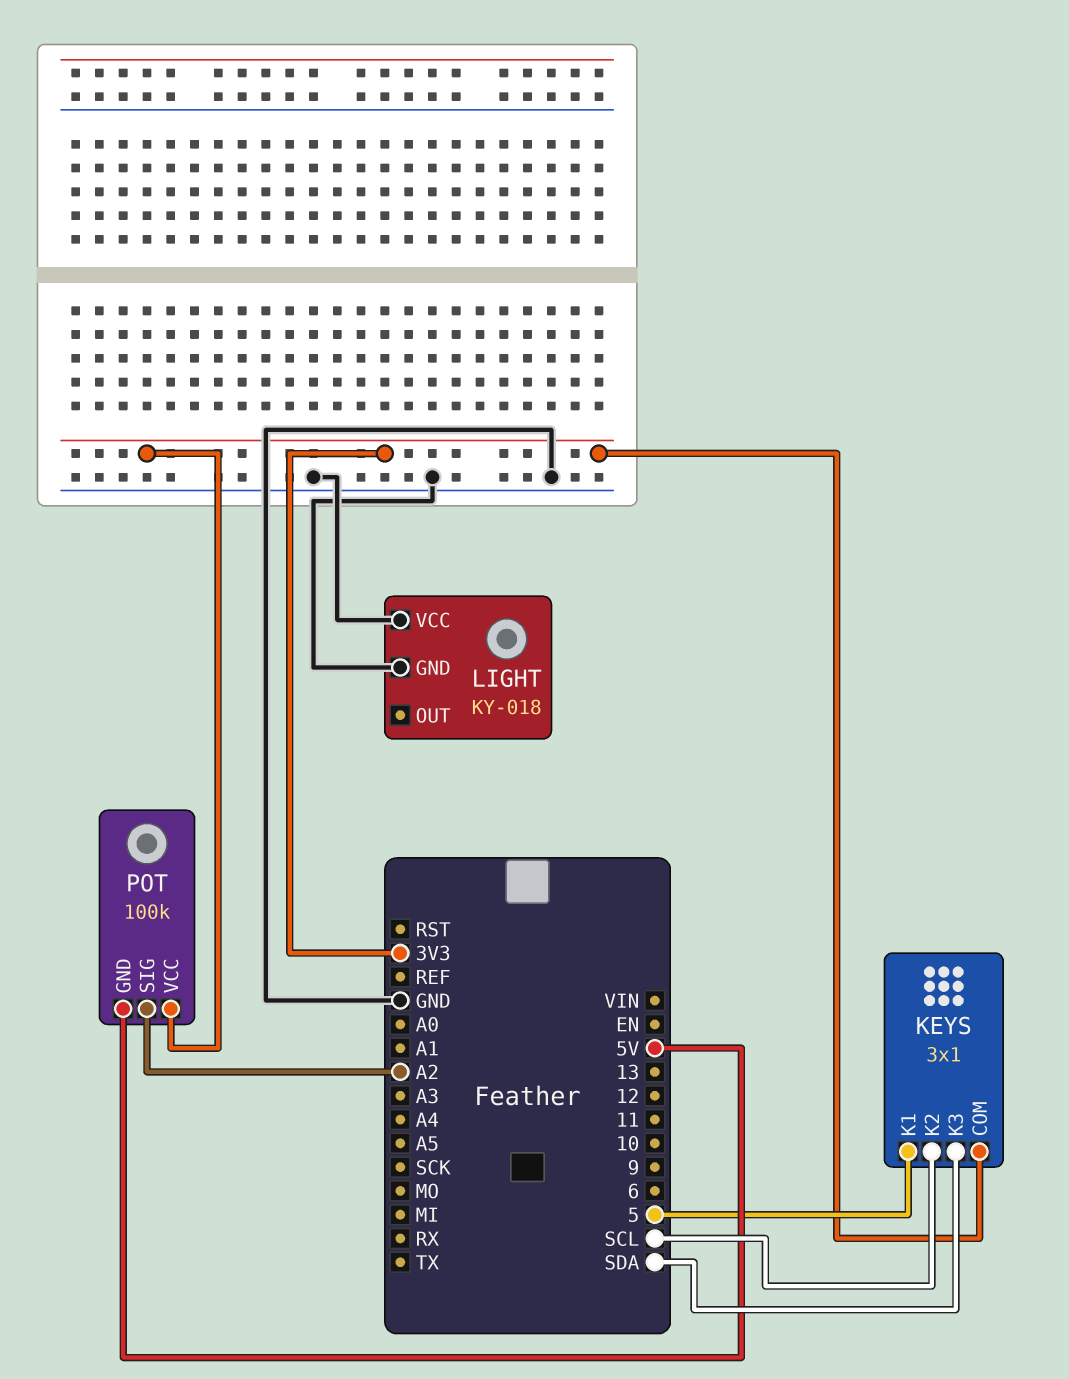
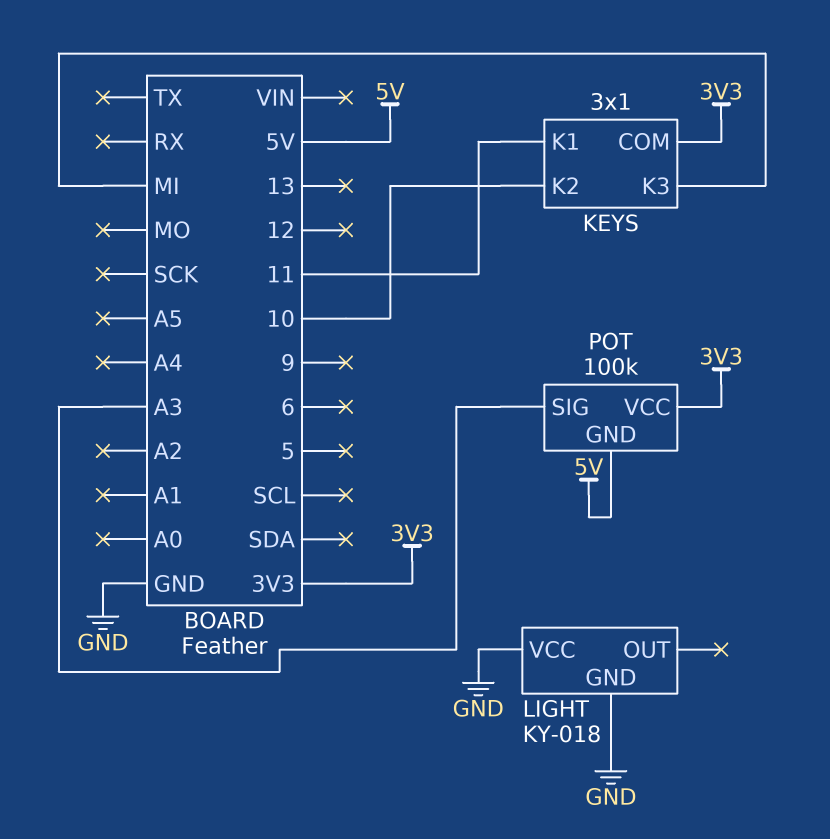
KEYS pin K1: 5 -> 11
KEYS pin K2: SCL -> 10
KEYS pin K3: SDA -> MI
POT pin SIG: A2 -> A3

